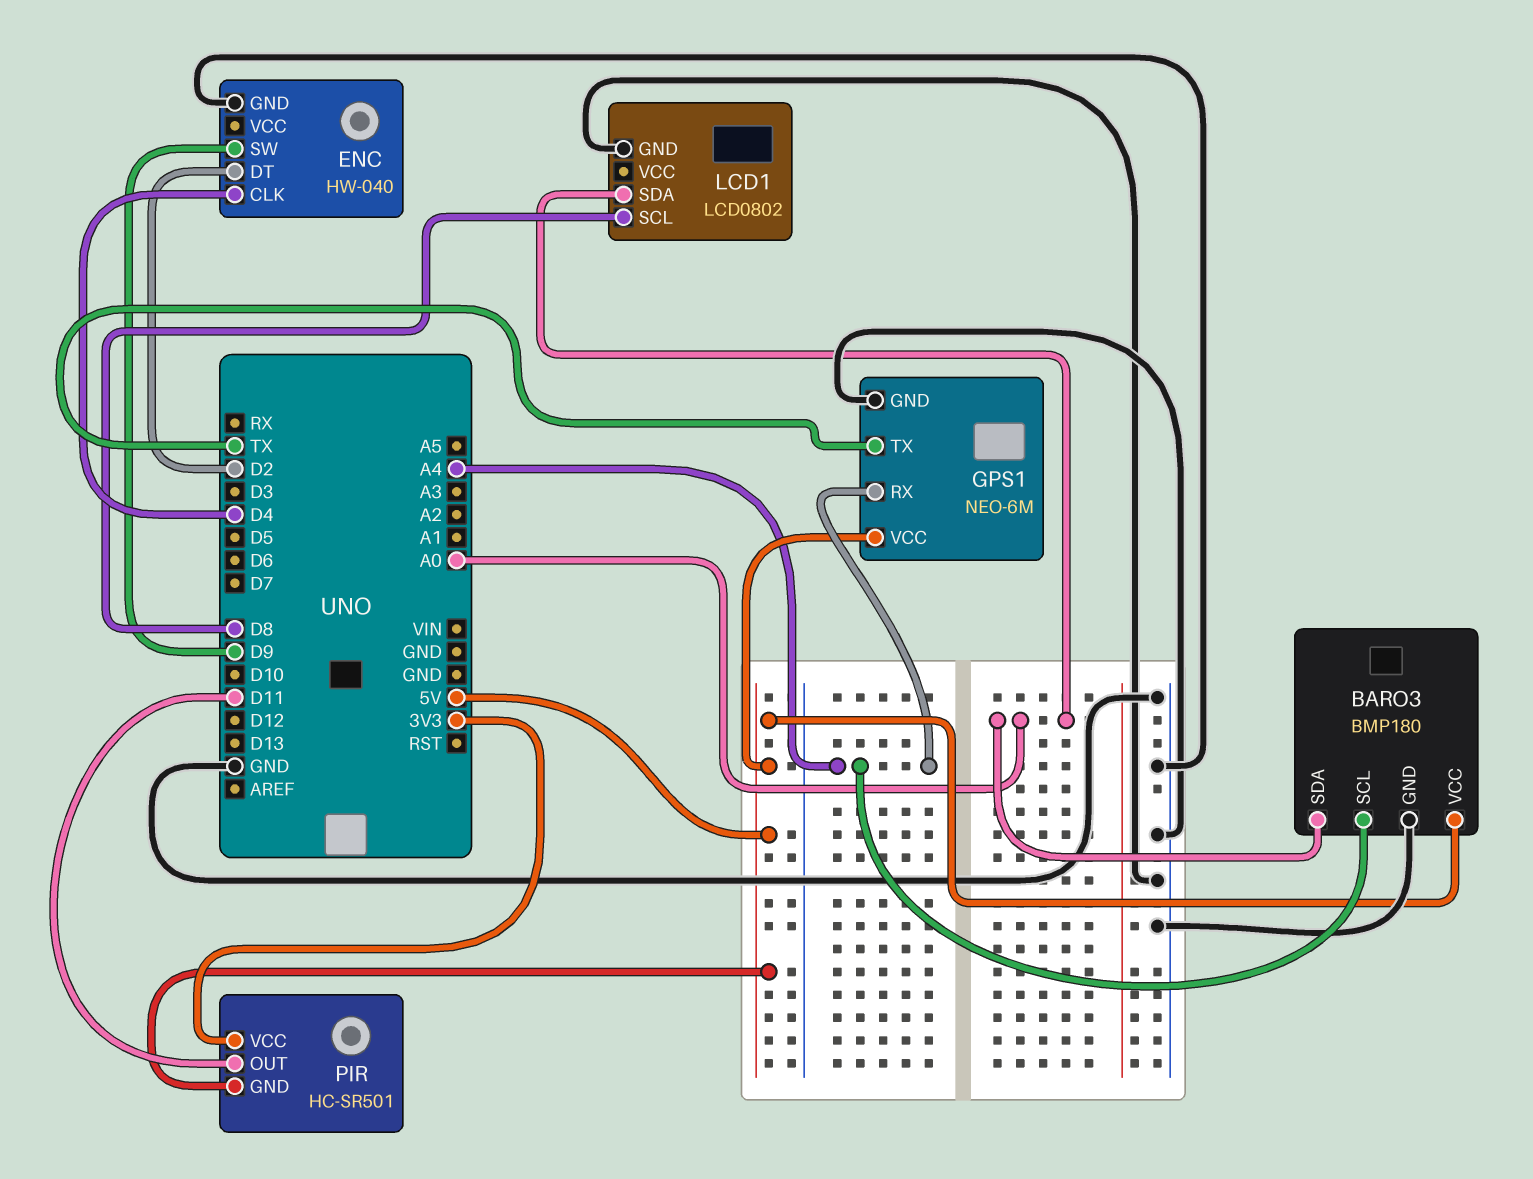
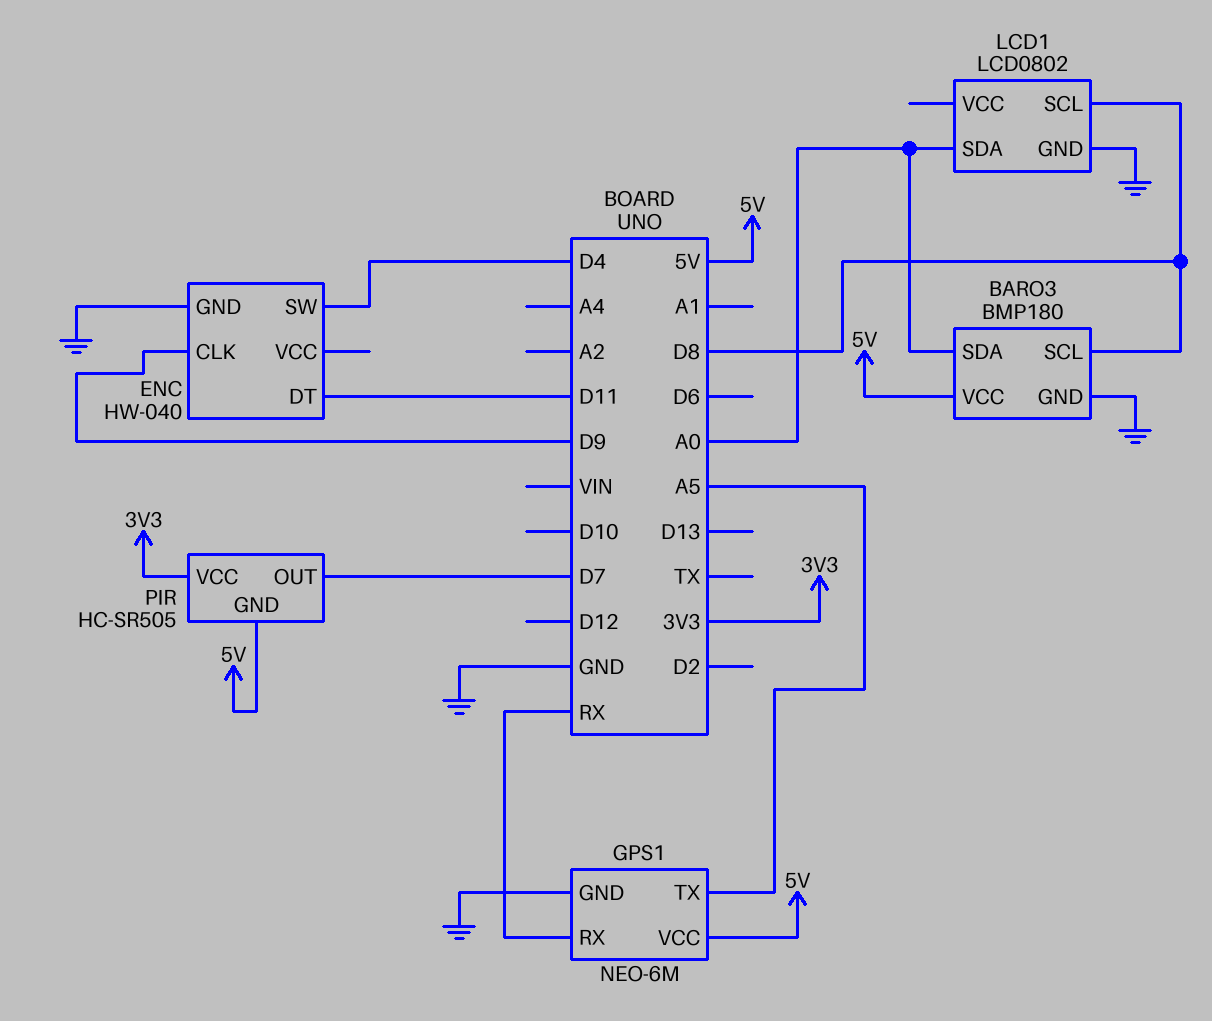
BARO3 pin SCL: A4 -> D8
ENC pin CLK: D4 -> D9
ENC pin DT: D2 -> D11
ENC pin SW: D9 -> D4
GPS1 pin RX: A4 -> RX
GPS1 pin TX: TX -> A5
PIR: HC-SR501 -> HC-SR505
PIR pin OUT: D11 -> D7

